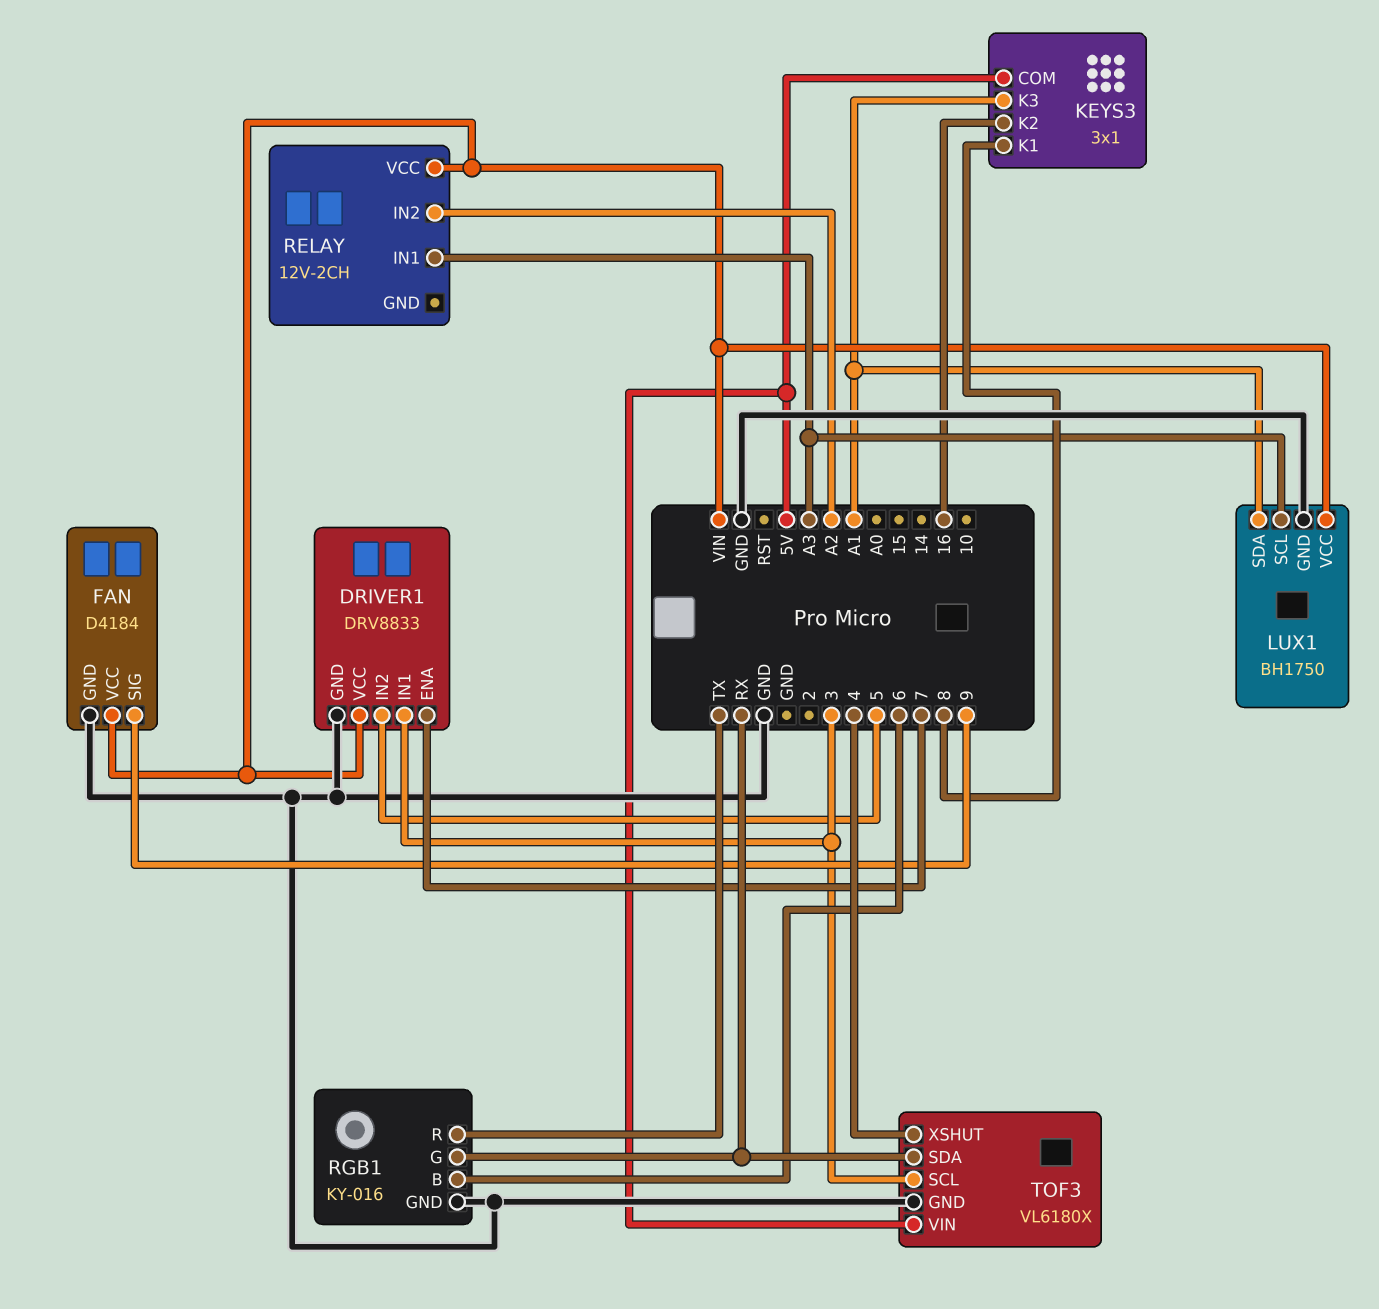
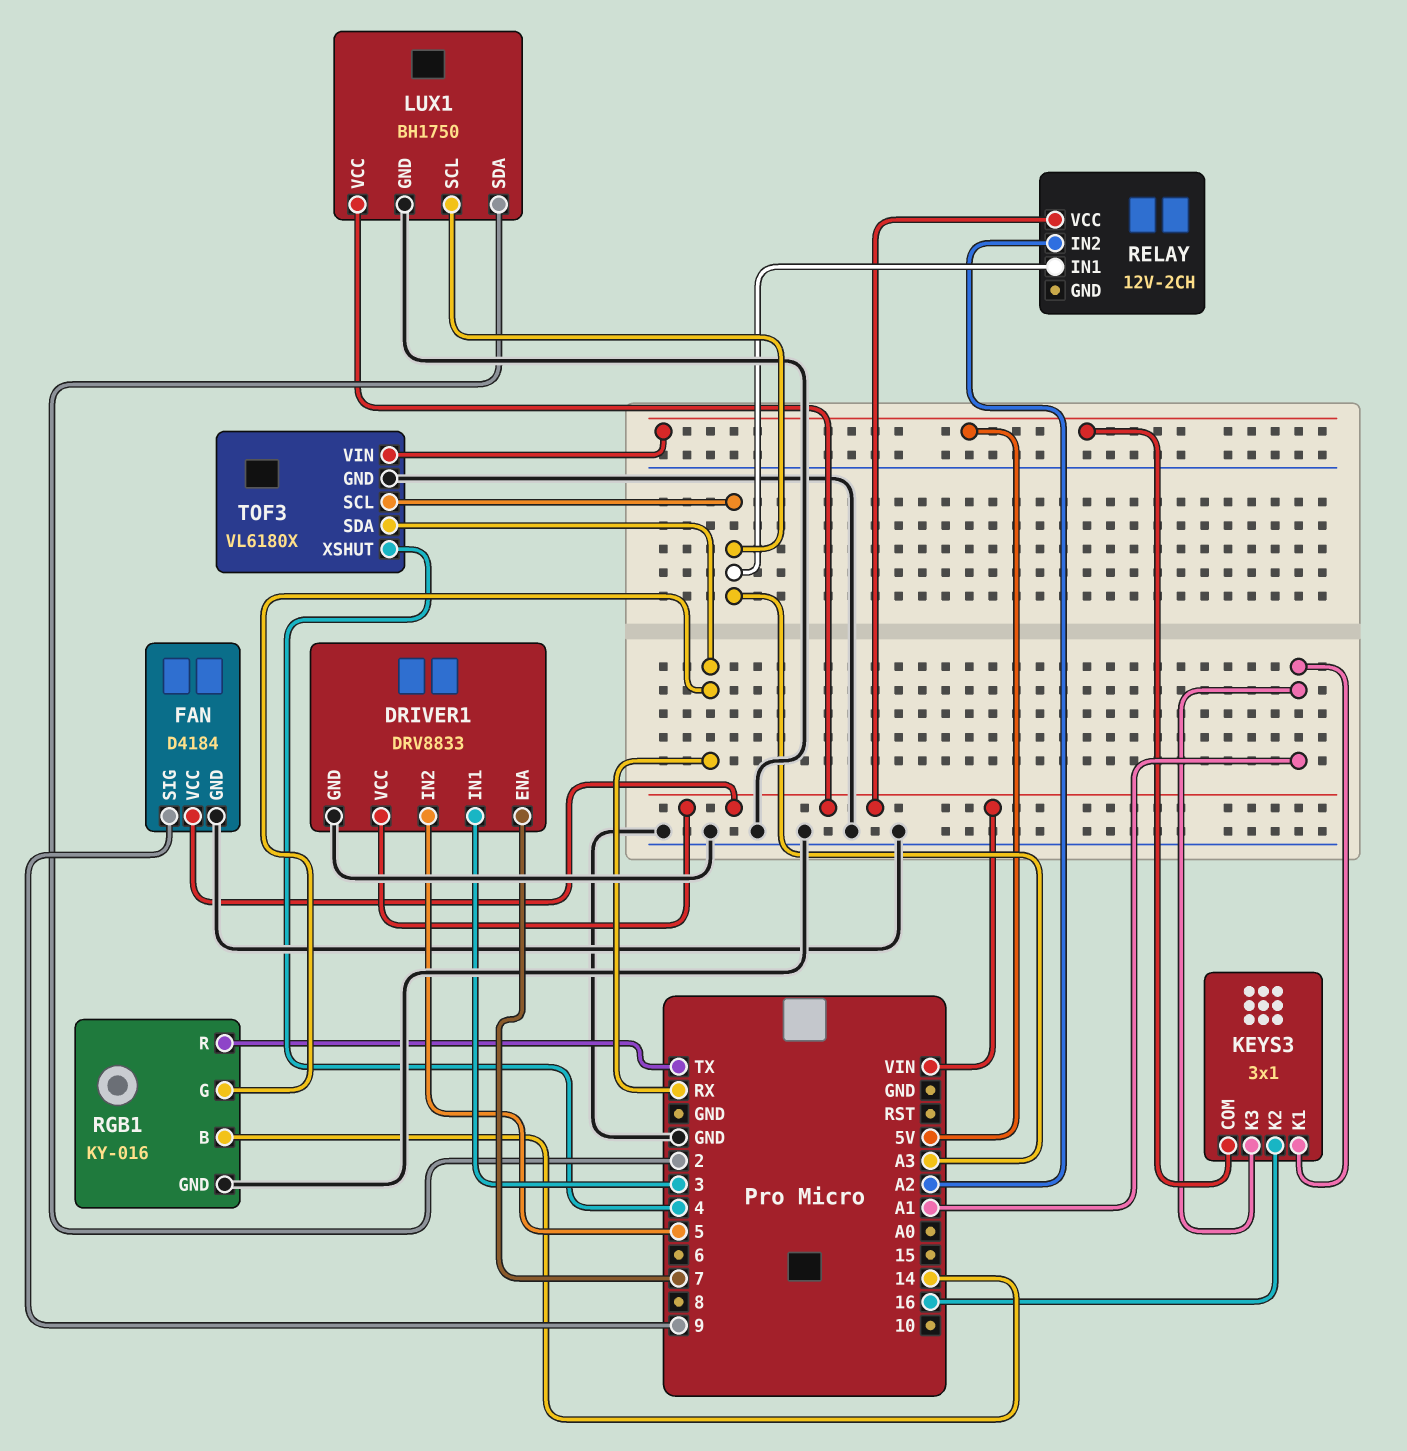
KEYS3 pin K1: 8 -> A1
LUX1 pin SDA: A1 -> 2
RGB1 pin B: 6 -> 14
TOF3 pin SCL: 3 -> A3

